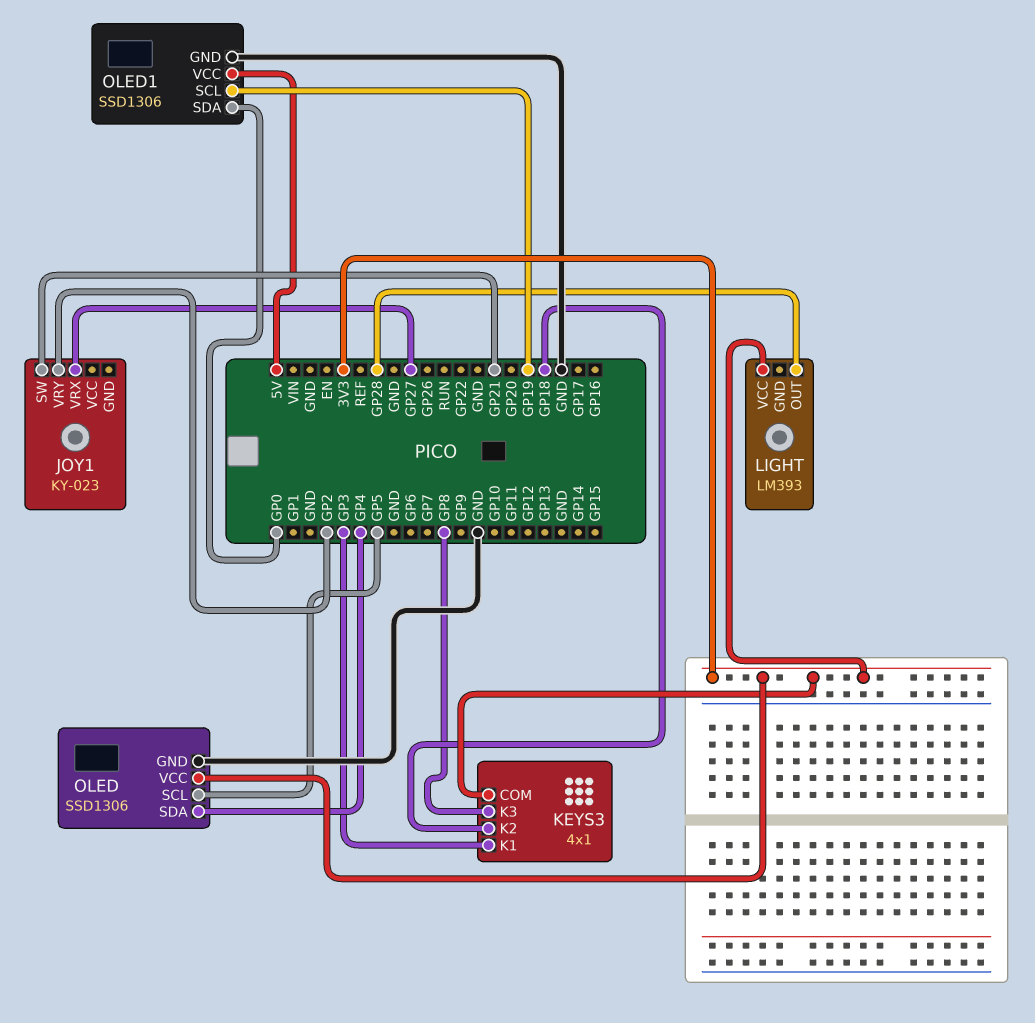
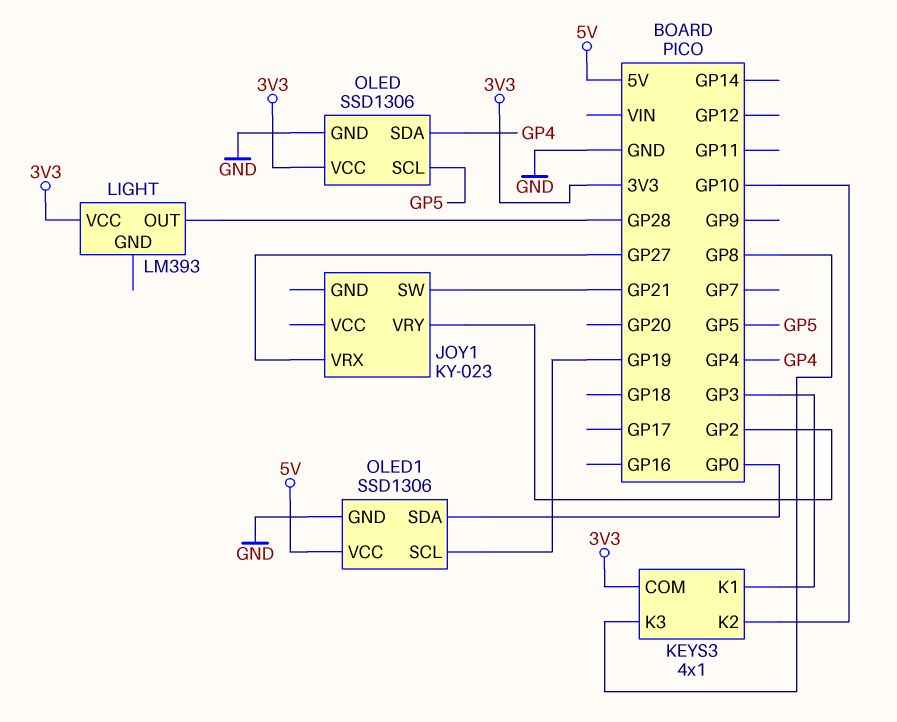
KEYS3 pin K2: GP18 -> GP10

